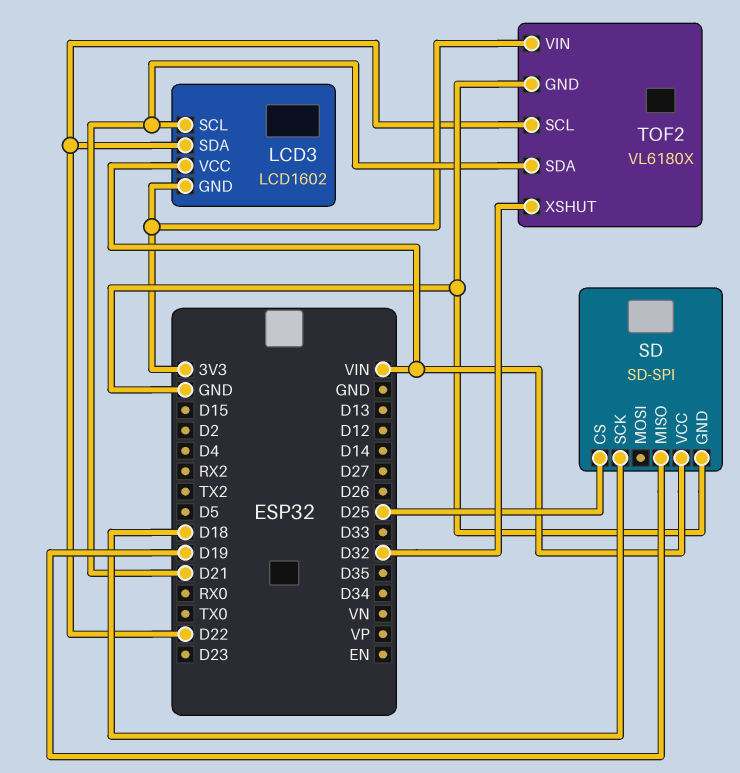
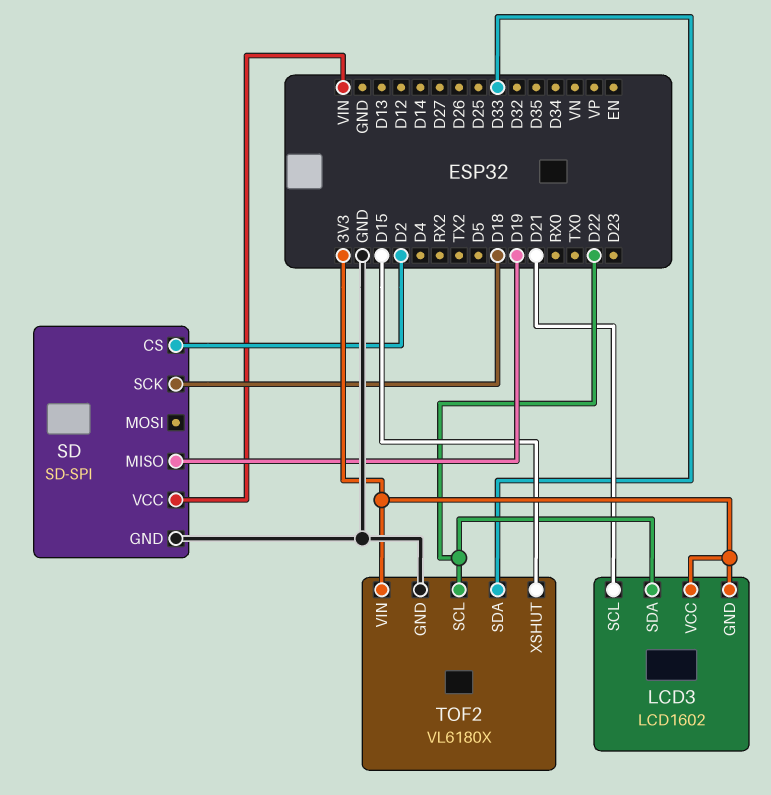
LCD3 pin VCC: VIN -> 3V3
SD pin CS: D25 -> D2
TOF2 pin SDA: D21 -> D33
TOF2 pin XSHUT: D32 -> D15

